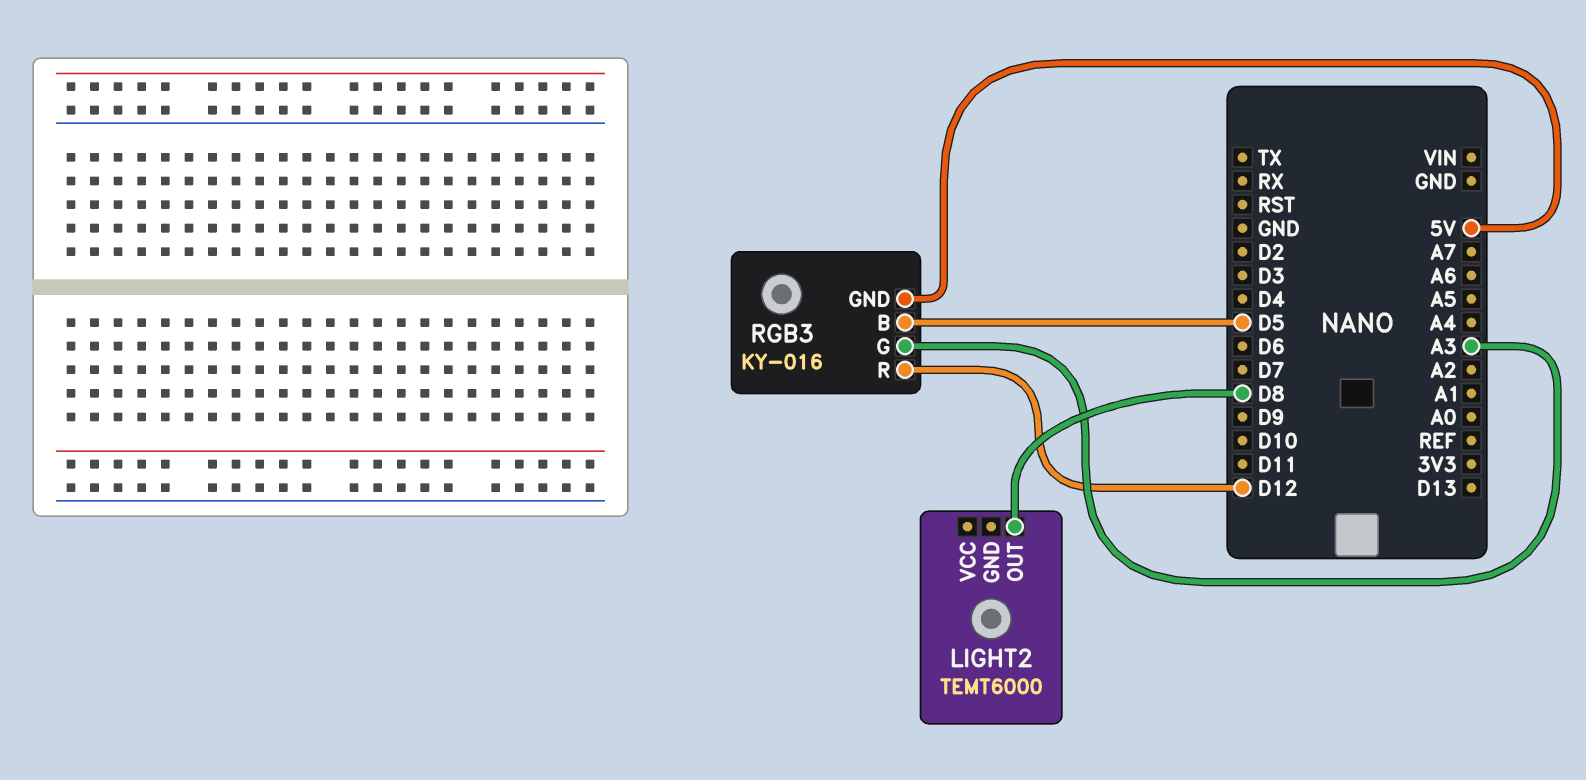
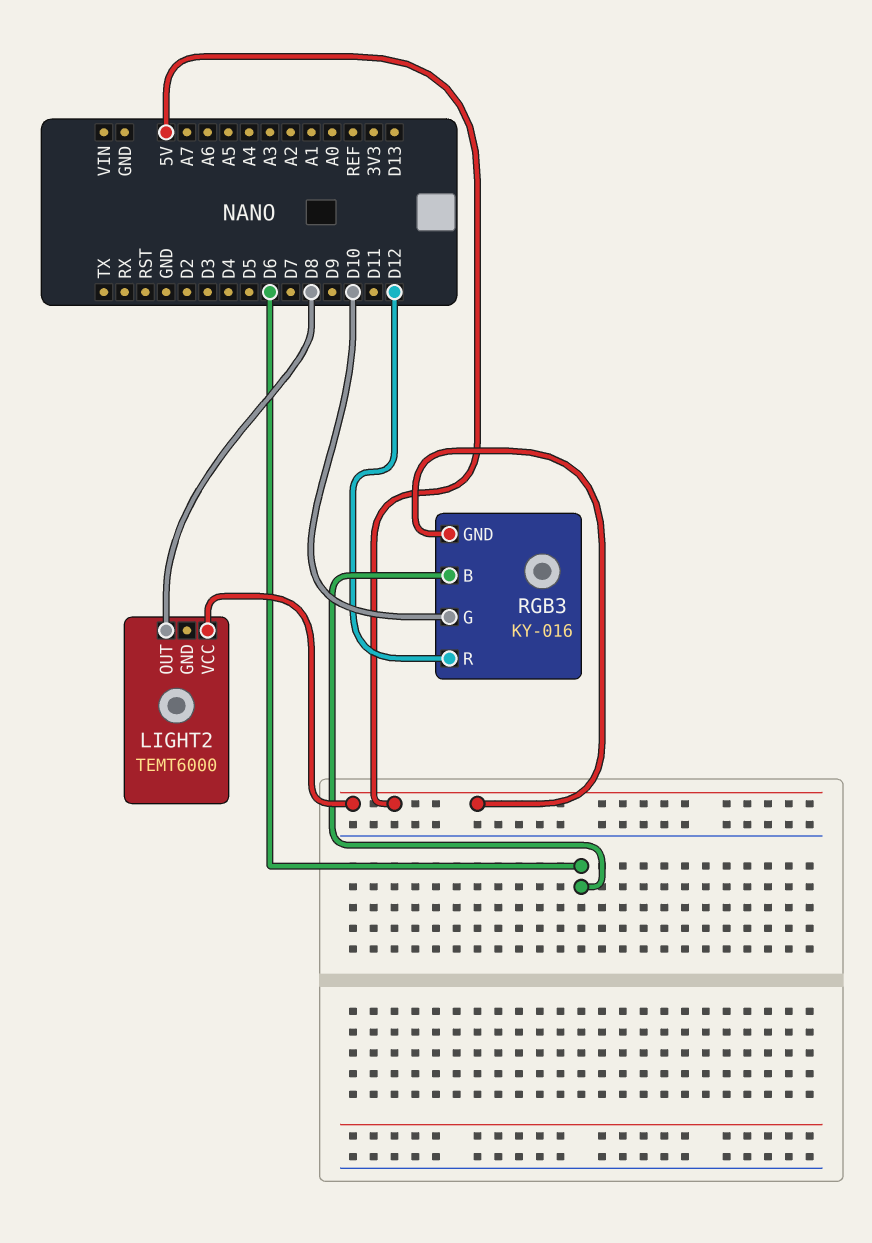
LIGHT2 pin VCC: none -> 5V
RGB3 pin B: D5 -> D6
RGB3 pin G: A3 -> D10

